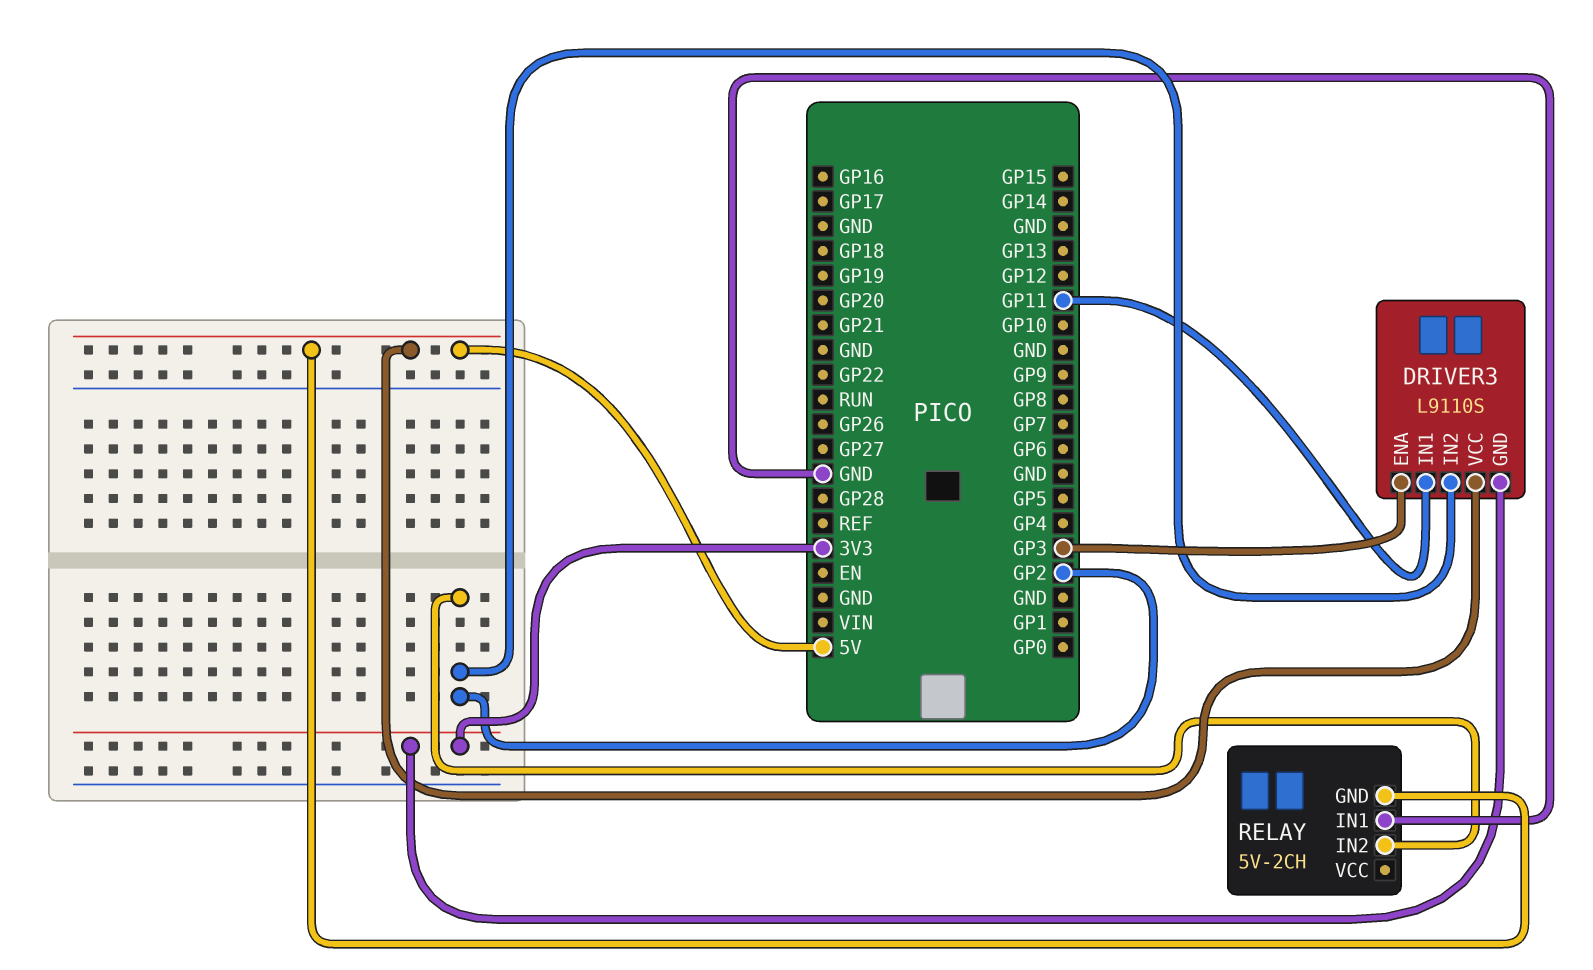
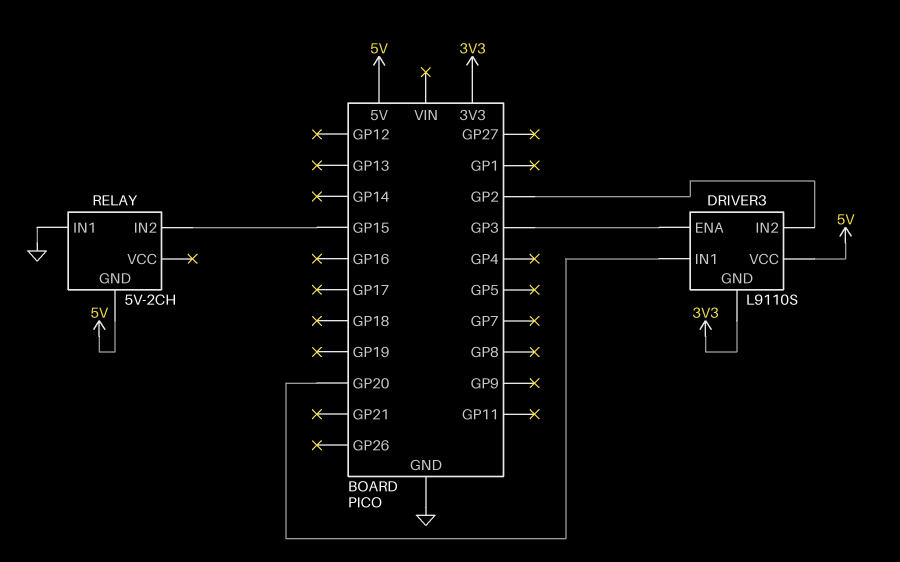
DRIVER3 pin IN1: GP11 -> GP20
RELAY pin IN2: GP2 -> GP15

